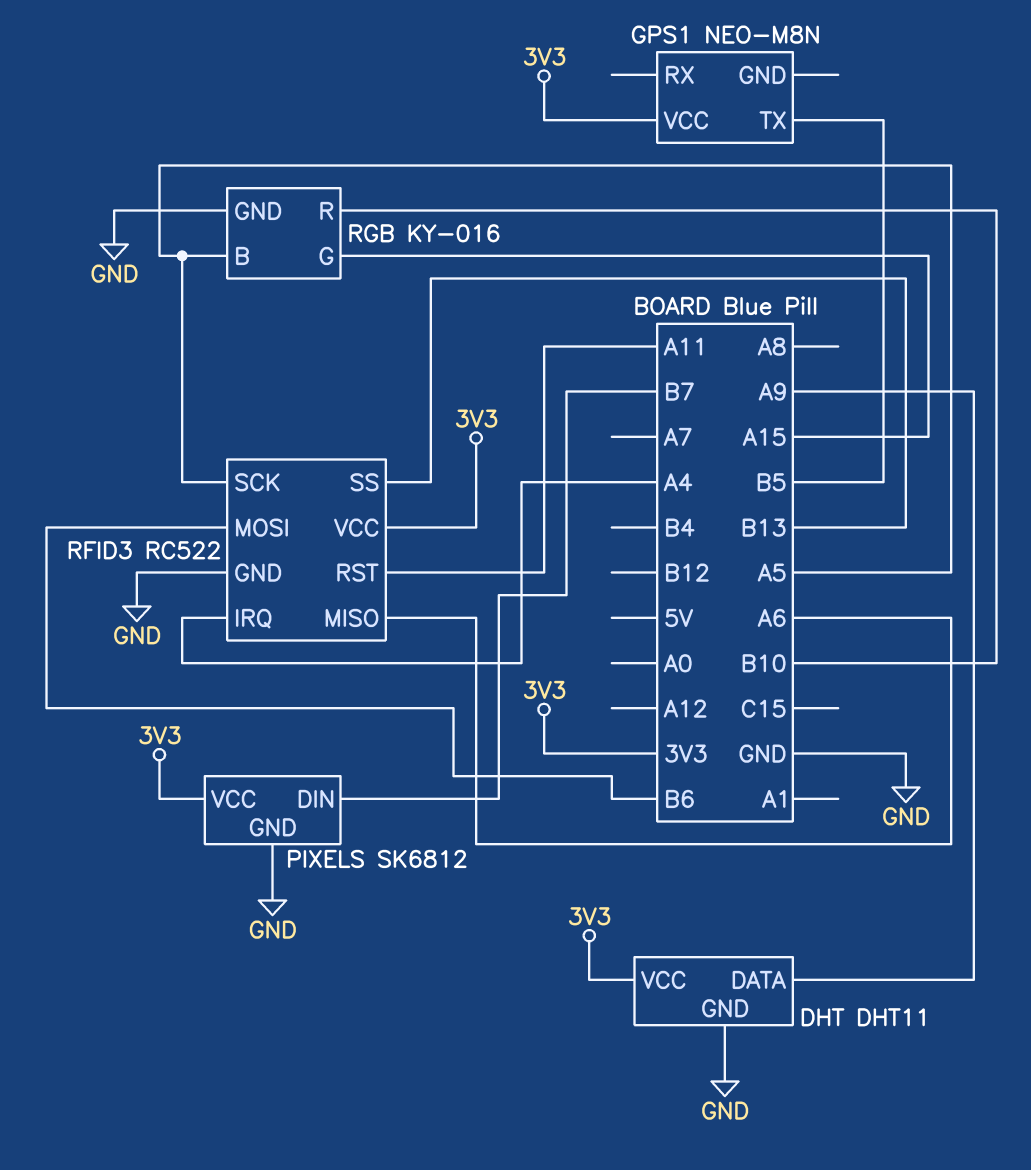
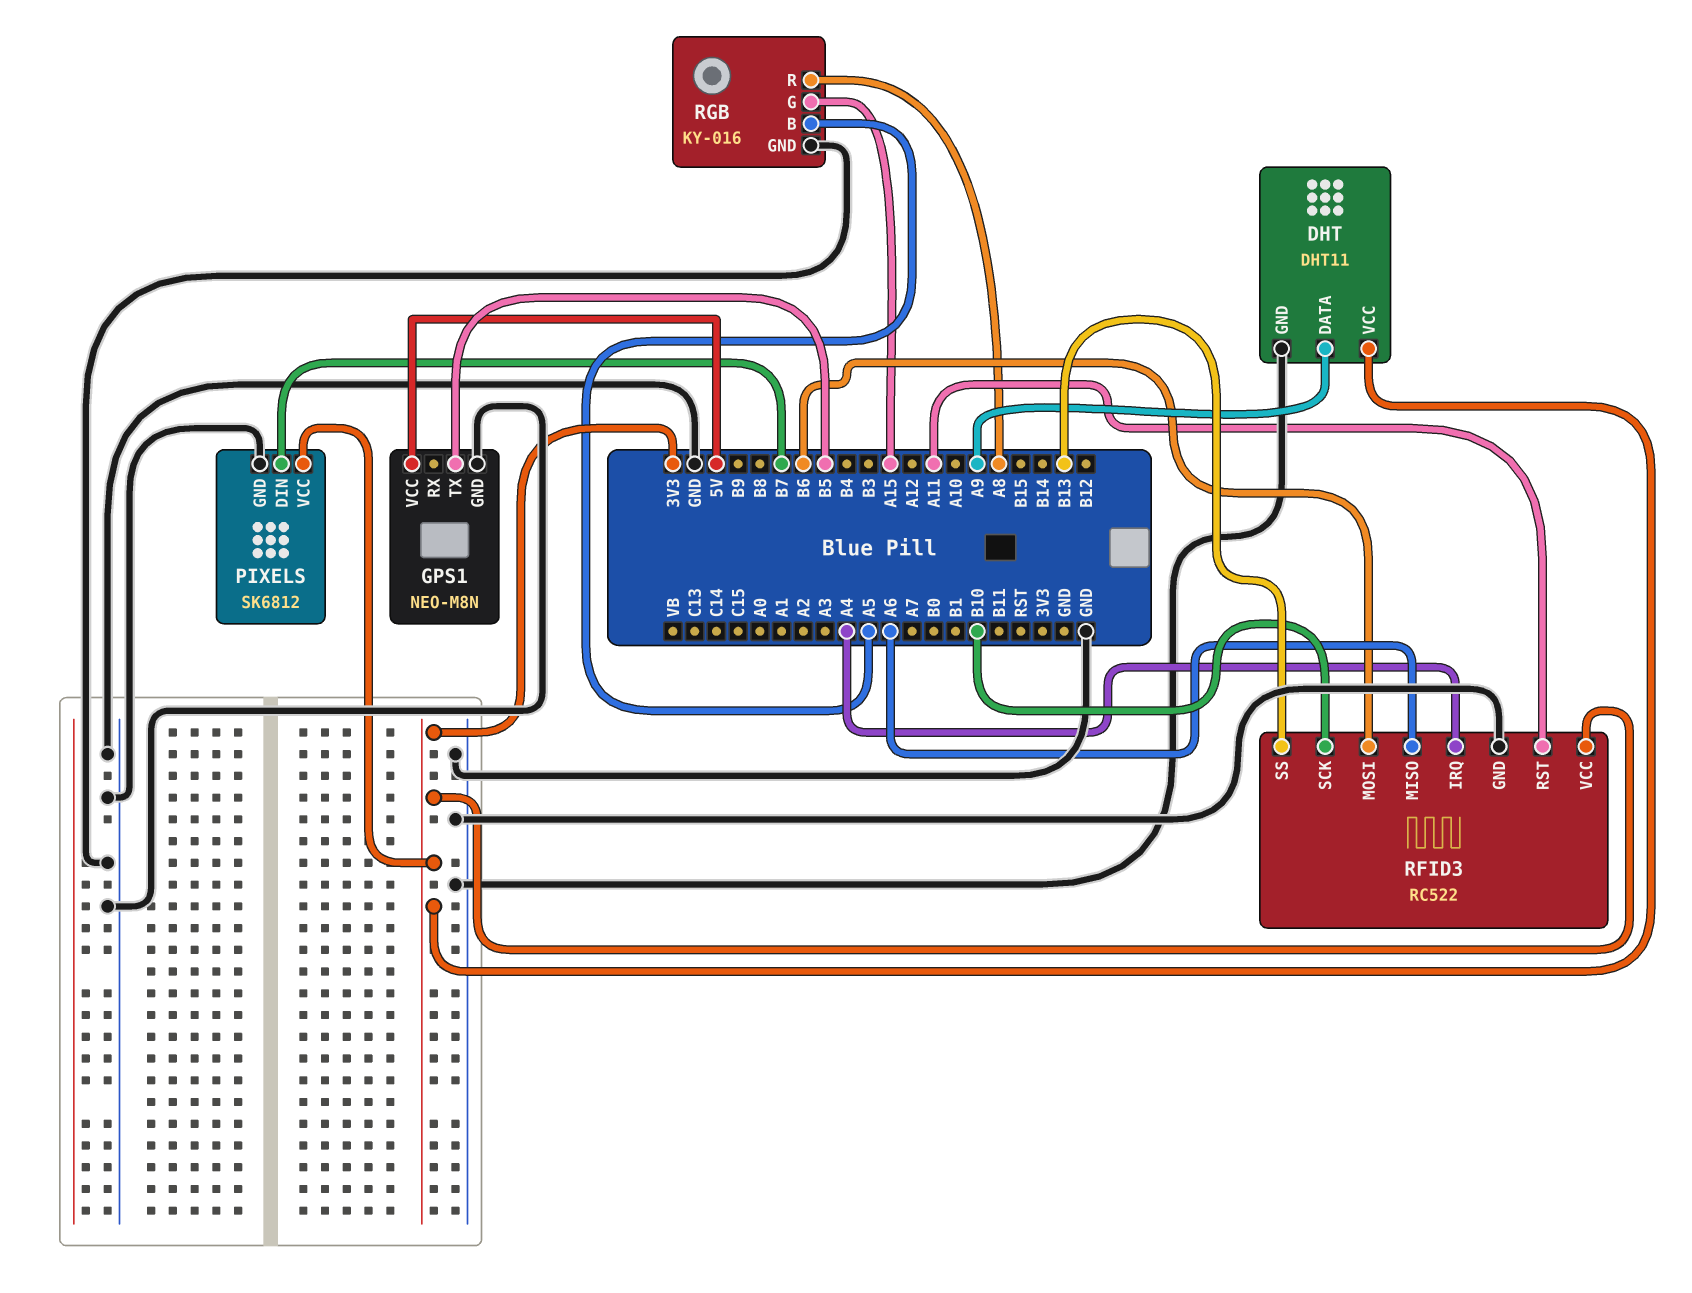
GPS1 pin GND: none -> GND
GPS1 pin VCC: 3V3 -> 5V
RFID3 pin SCK: A5 -> B10
RGB pin R: B10 -> A8

